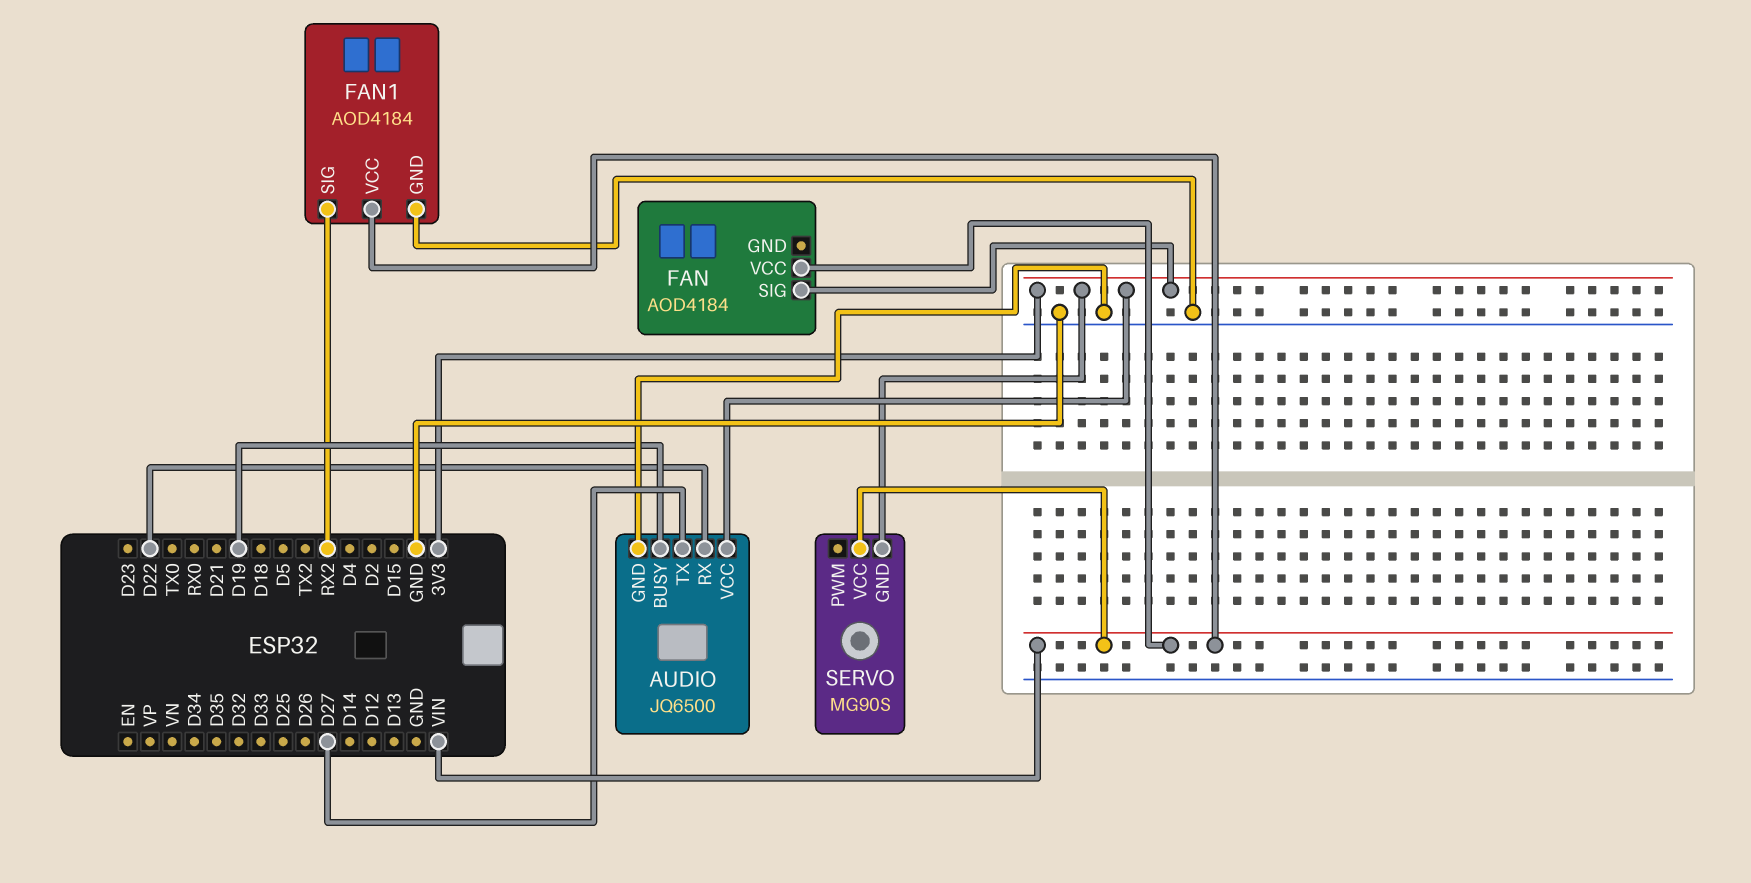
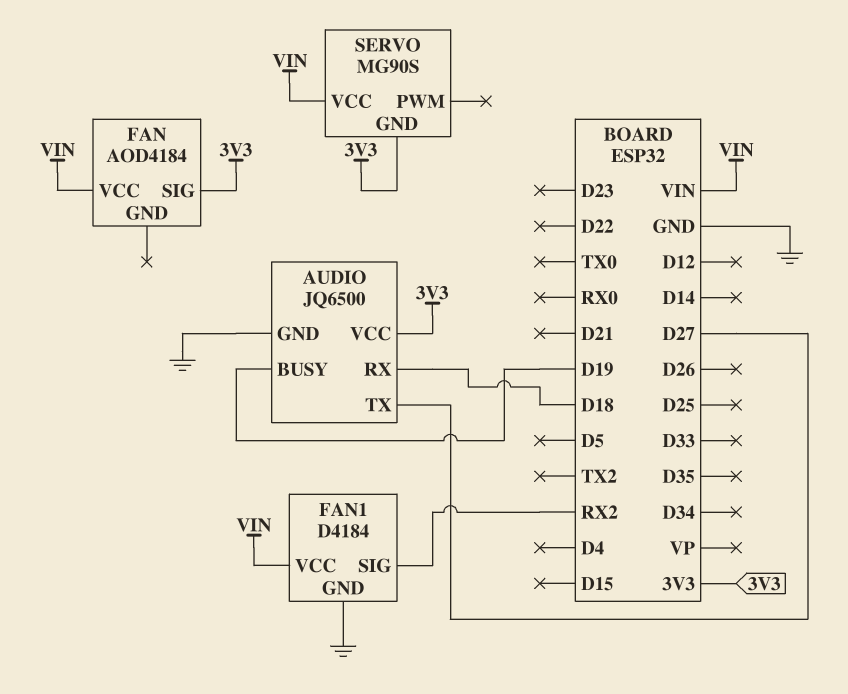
AUDIO pin RX: D22 -> D18
FAN1: AOD4184 -> D4184

